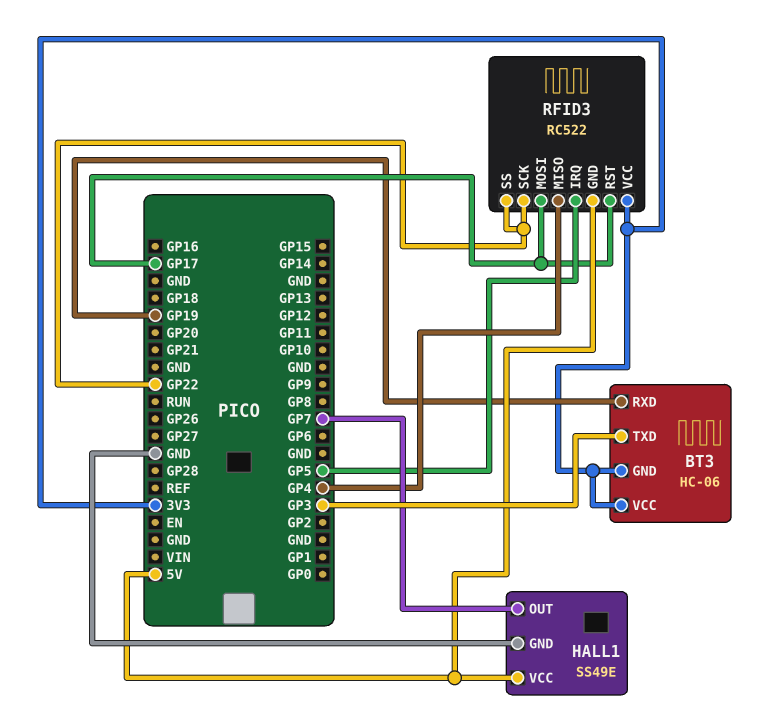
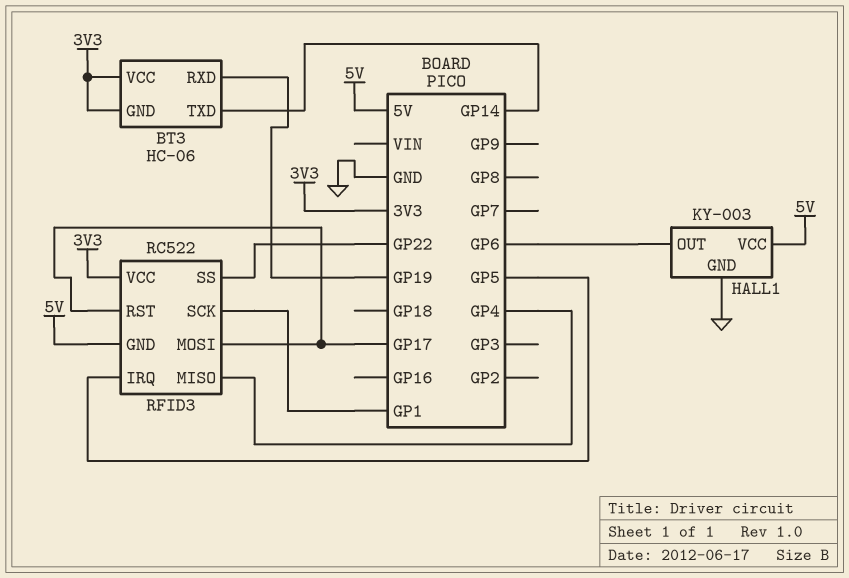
BT3 pin TXD: GP3 -> GP14
HALL1: SS49E -> KY-003
HALL1 pin OUT: GP7 -> GP6
RFID3 pin SCK: GP22 -> GP1

